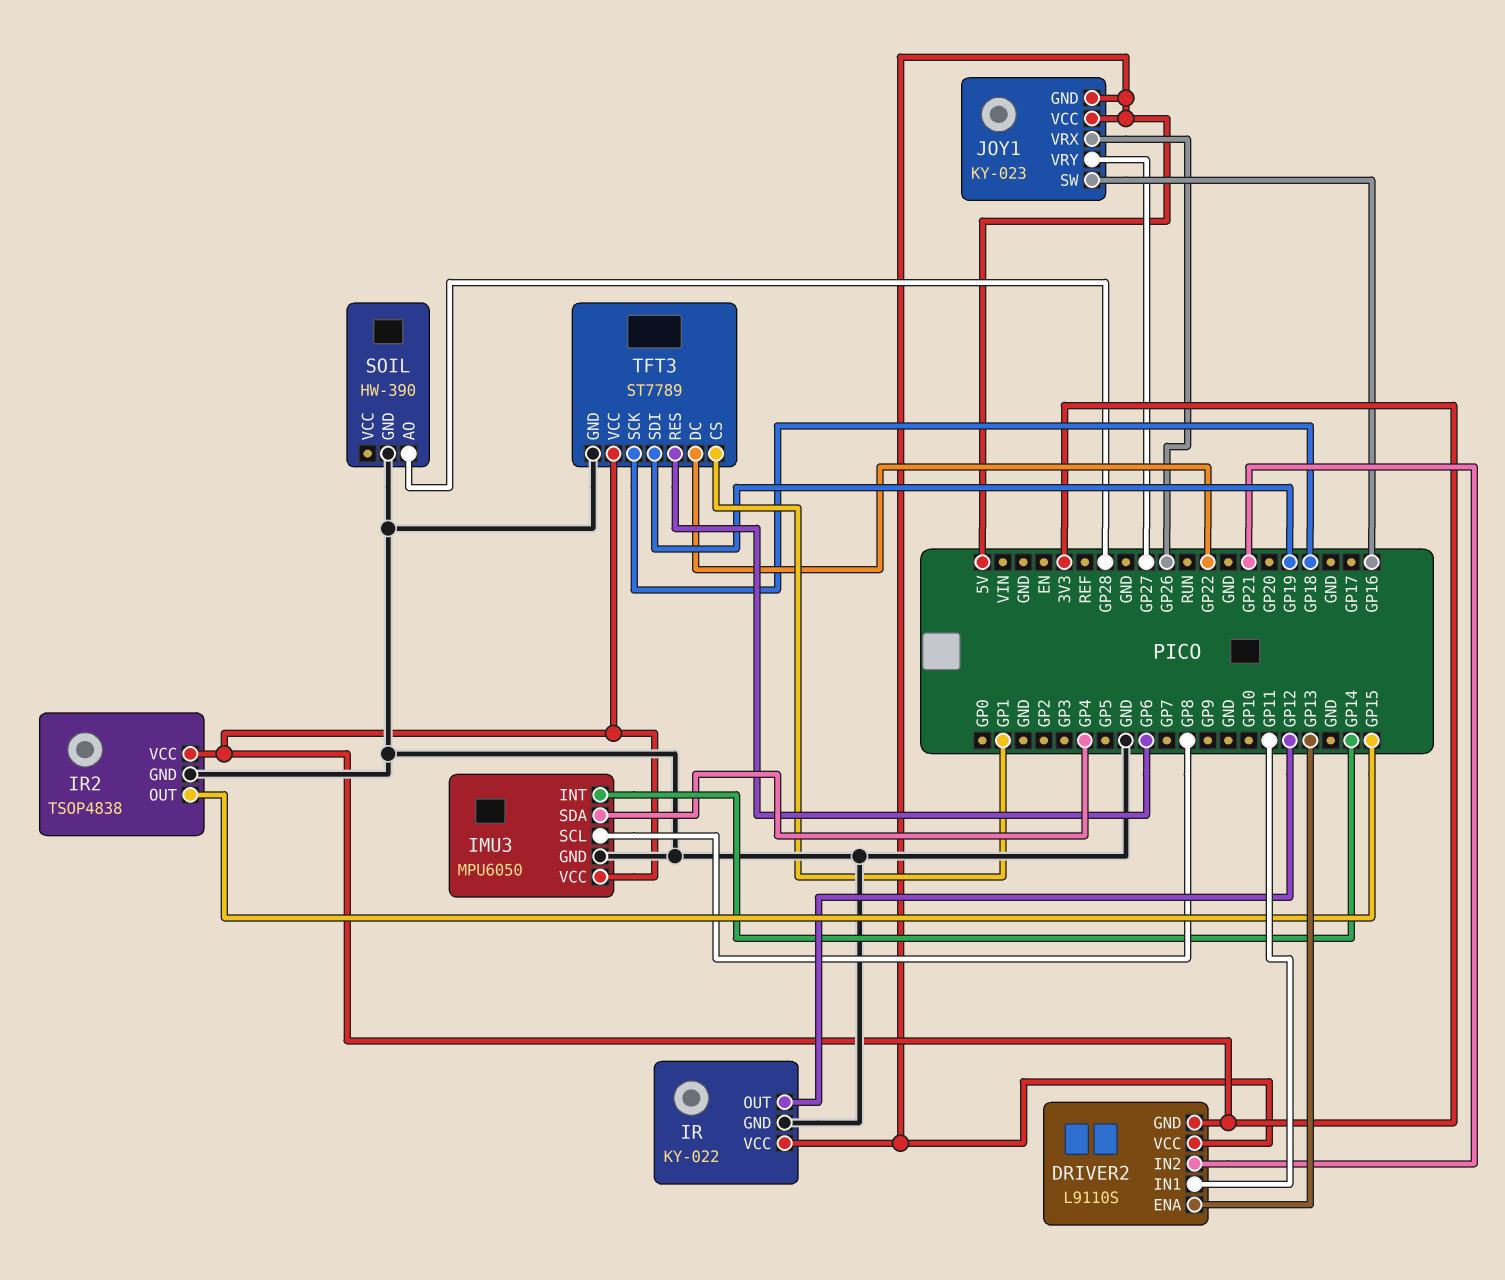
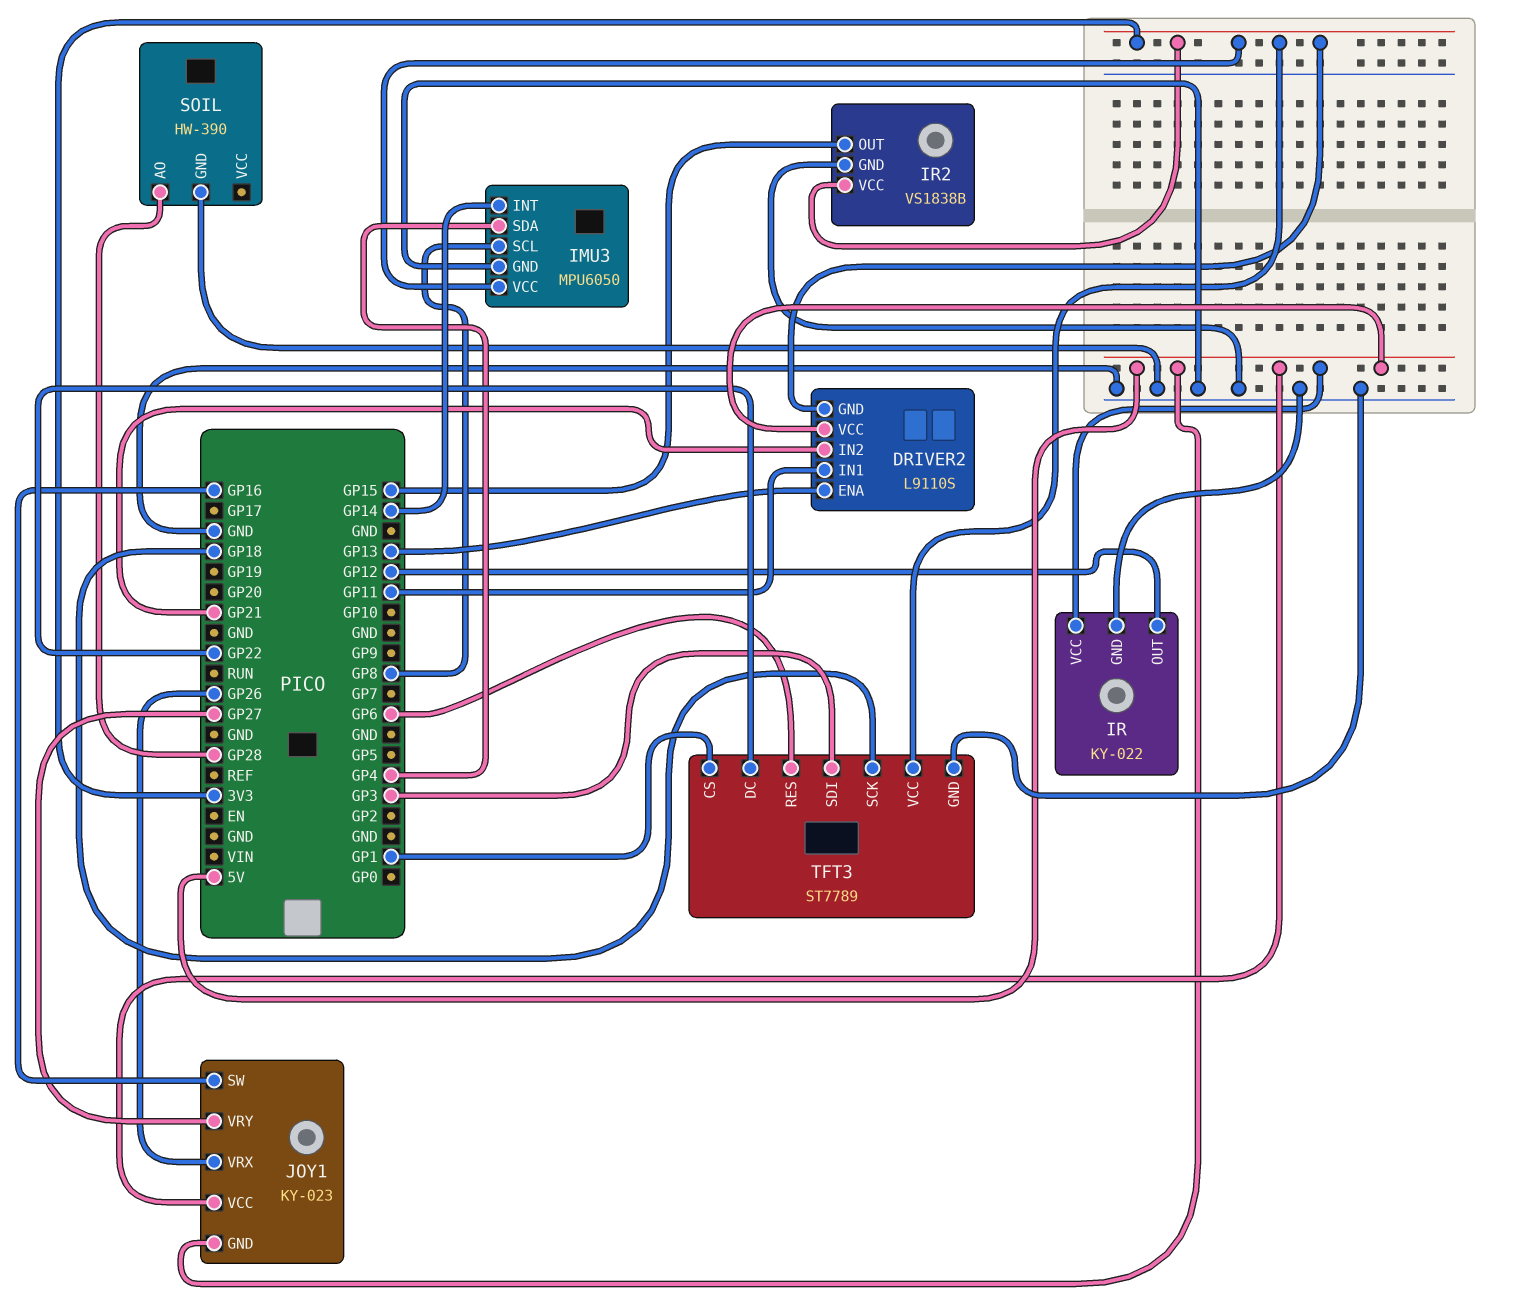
IR2: TSOP4838 -> VS1838B
TFT3 pin SDI: GP19 -> GP3

